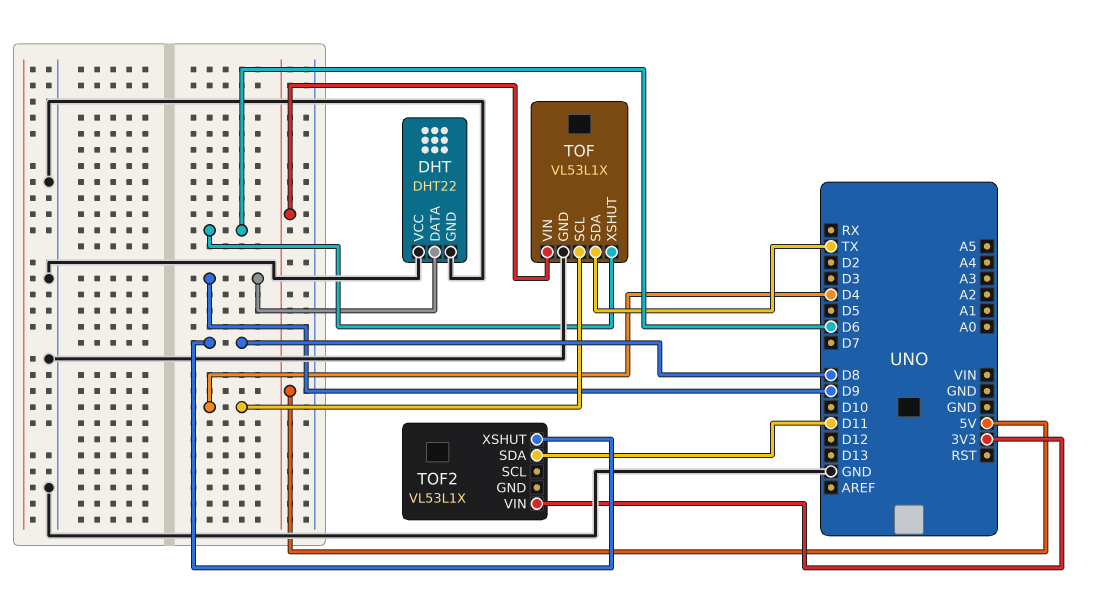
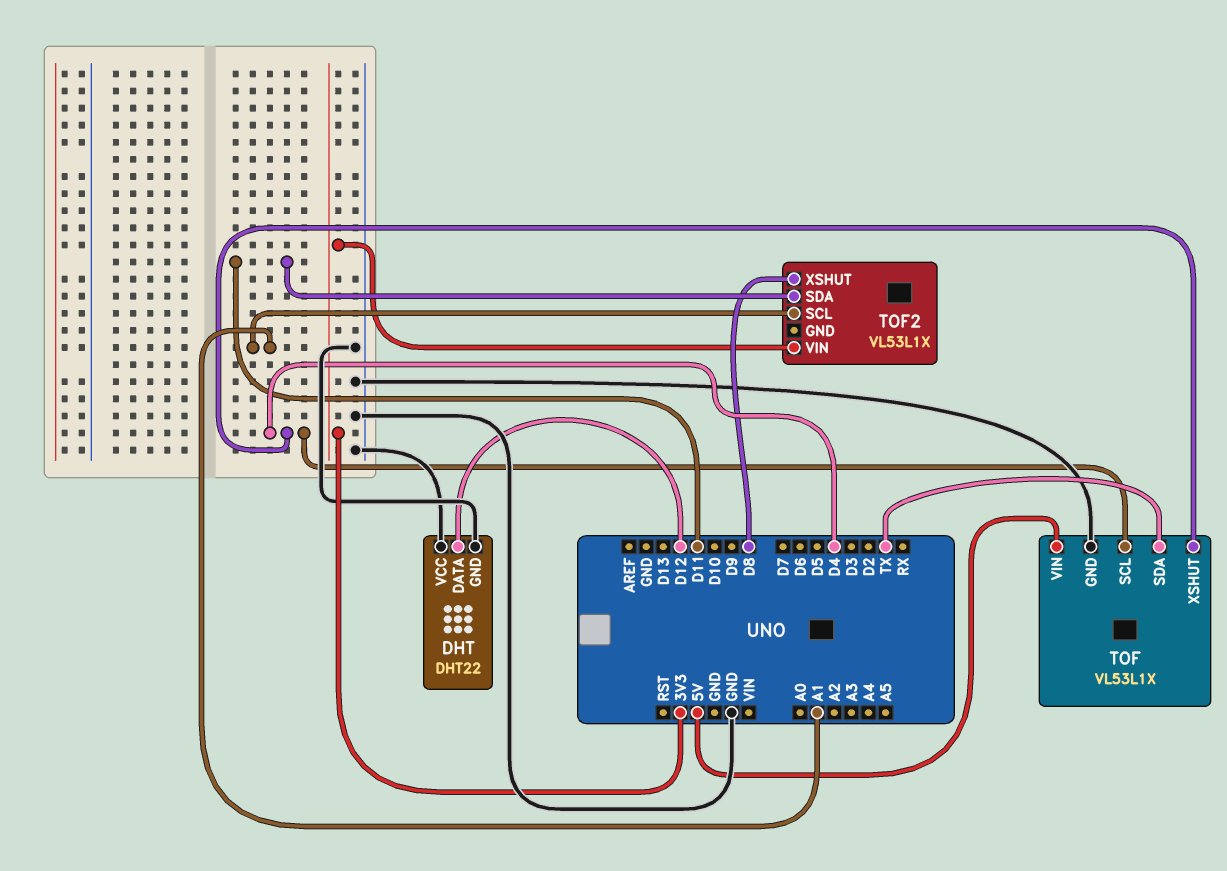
DHT pin DATA: D9 -> D12
TOF pin XSHUT: D6 -> D4
TOF2 pin SCL: none -> A1

